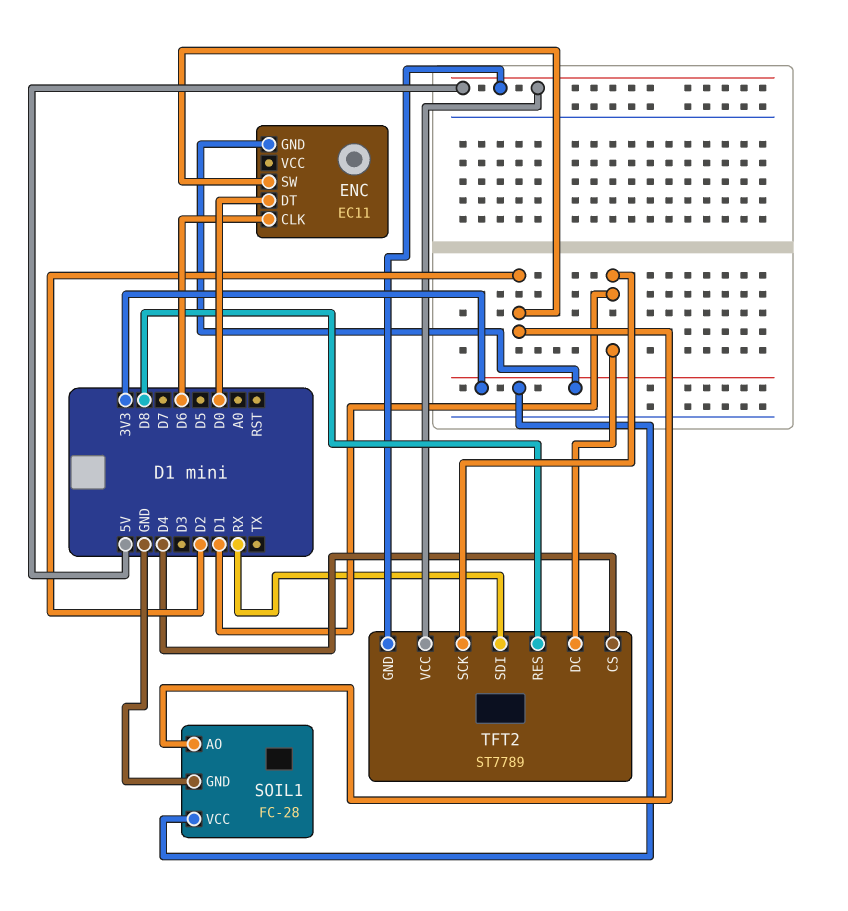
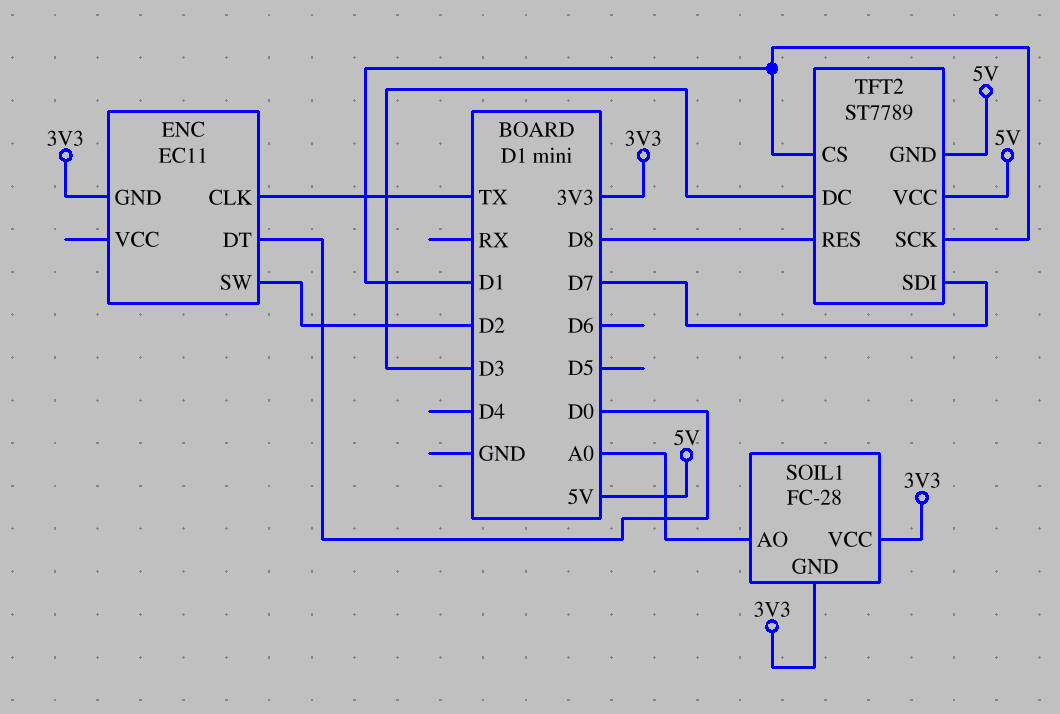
ENC pin CLK: D6 -> TX
SOIL1 pin AO: D2 -> A0
SOIL1 pin GND: GND -> 3V3
TFT2 pin CS: D4 -> D1
TFT2 pin DC: D1 -> D3
TFT2 pin SDI: RX -> D7

